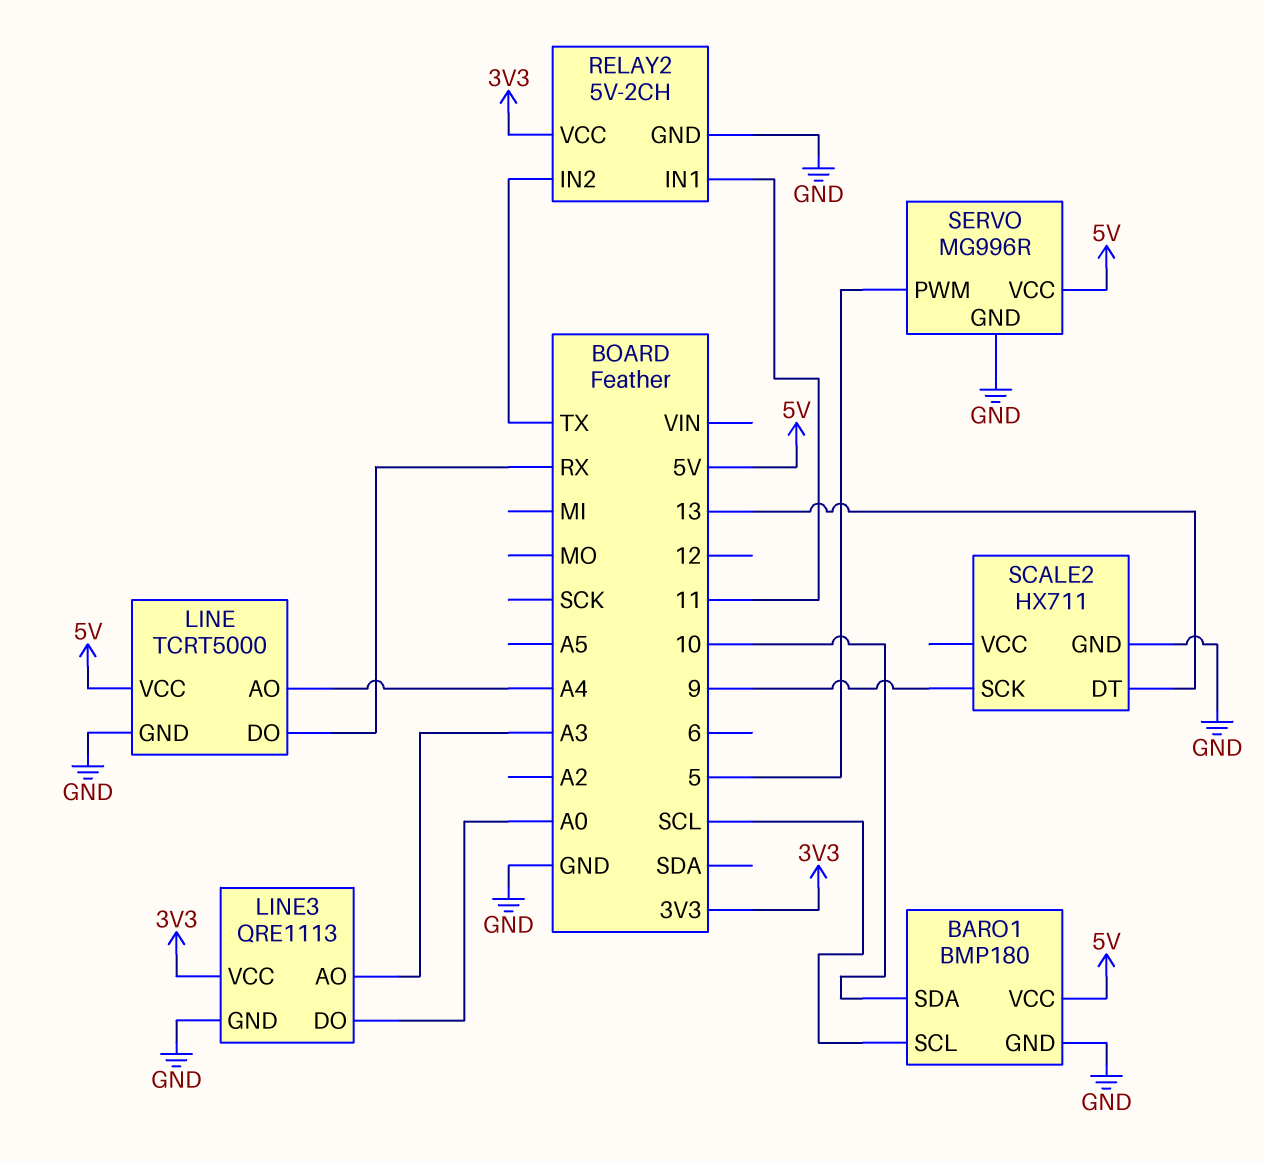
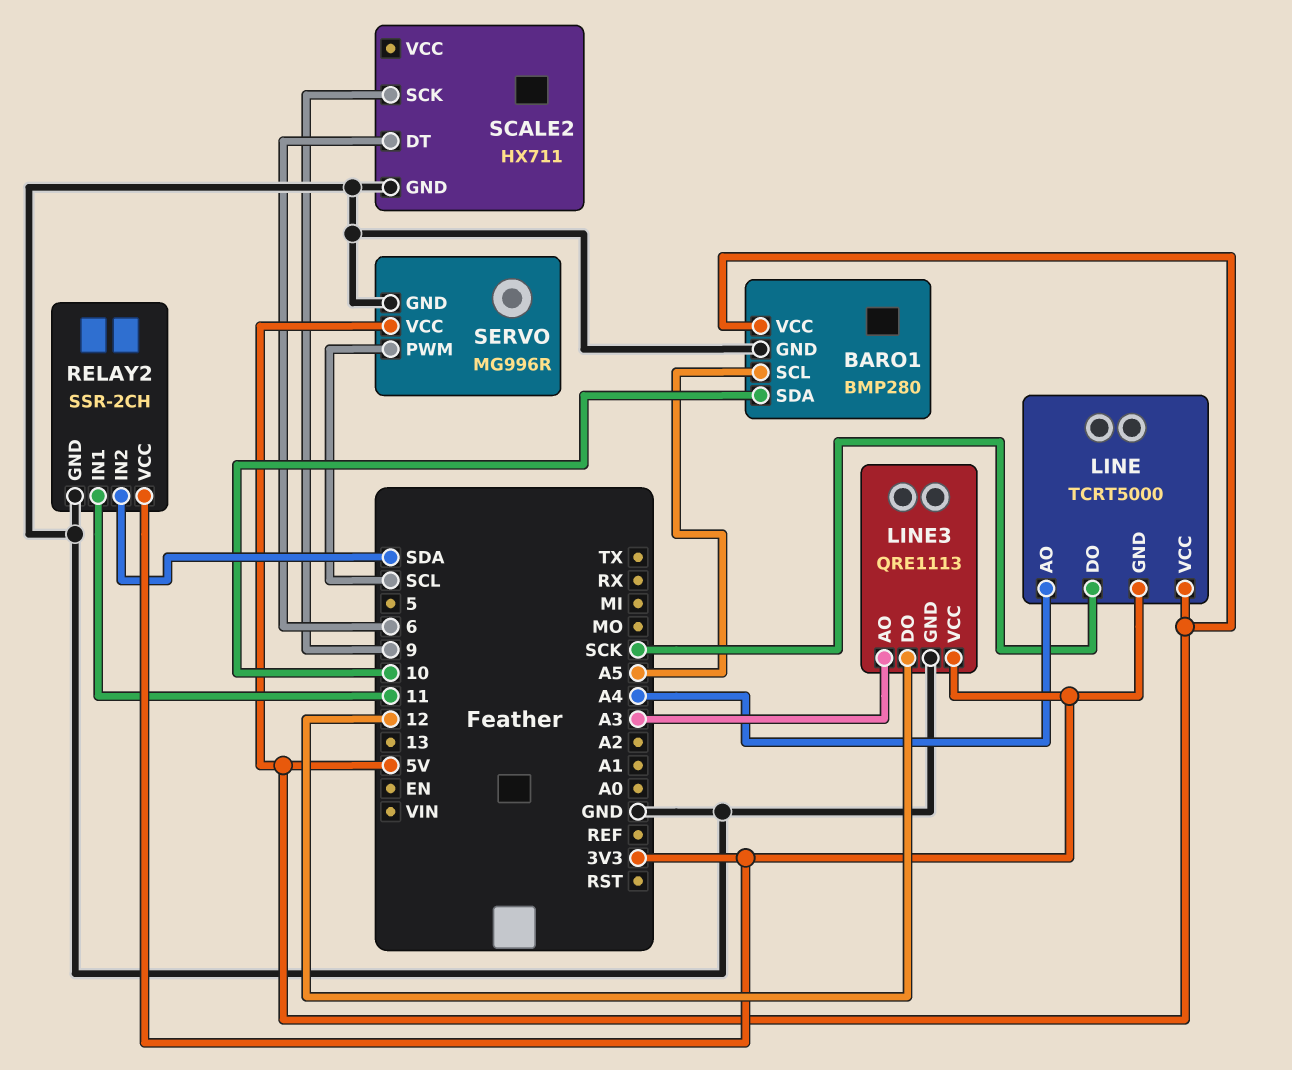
BARO1: BMP180 -> BMP280
BARO1 pin SCL: SCL -> A5
LINE pin DO: RX -> SCK
LINE pin GND: GND -> 3V3
LINE3 pin DO: A0 -> 12
RELAY2: 5V-2CH -> SSR-2CH
RELAY2 pin IN2: TX -> SDA
SCALE2 pin DT: 13 -> 6
SERVO pin PWM: 5 -> SCL

